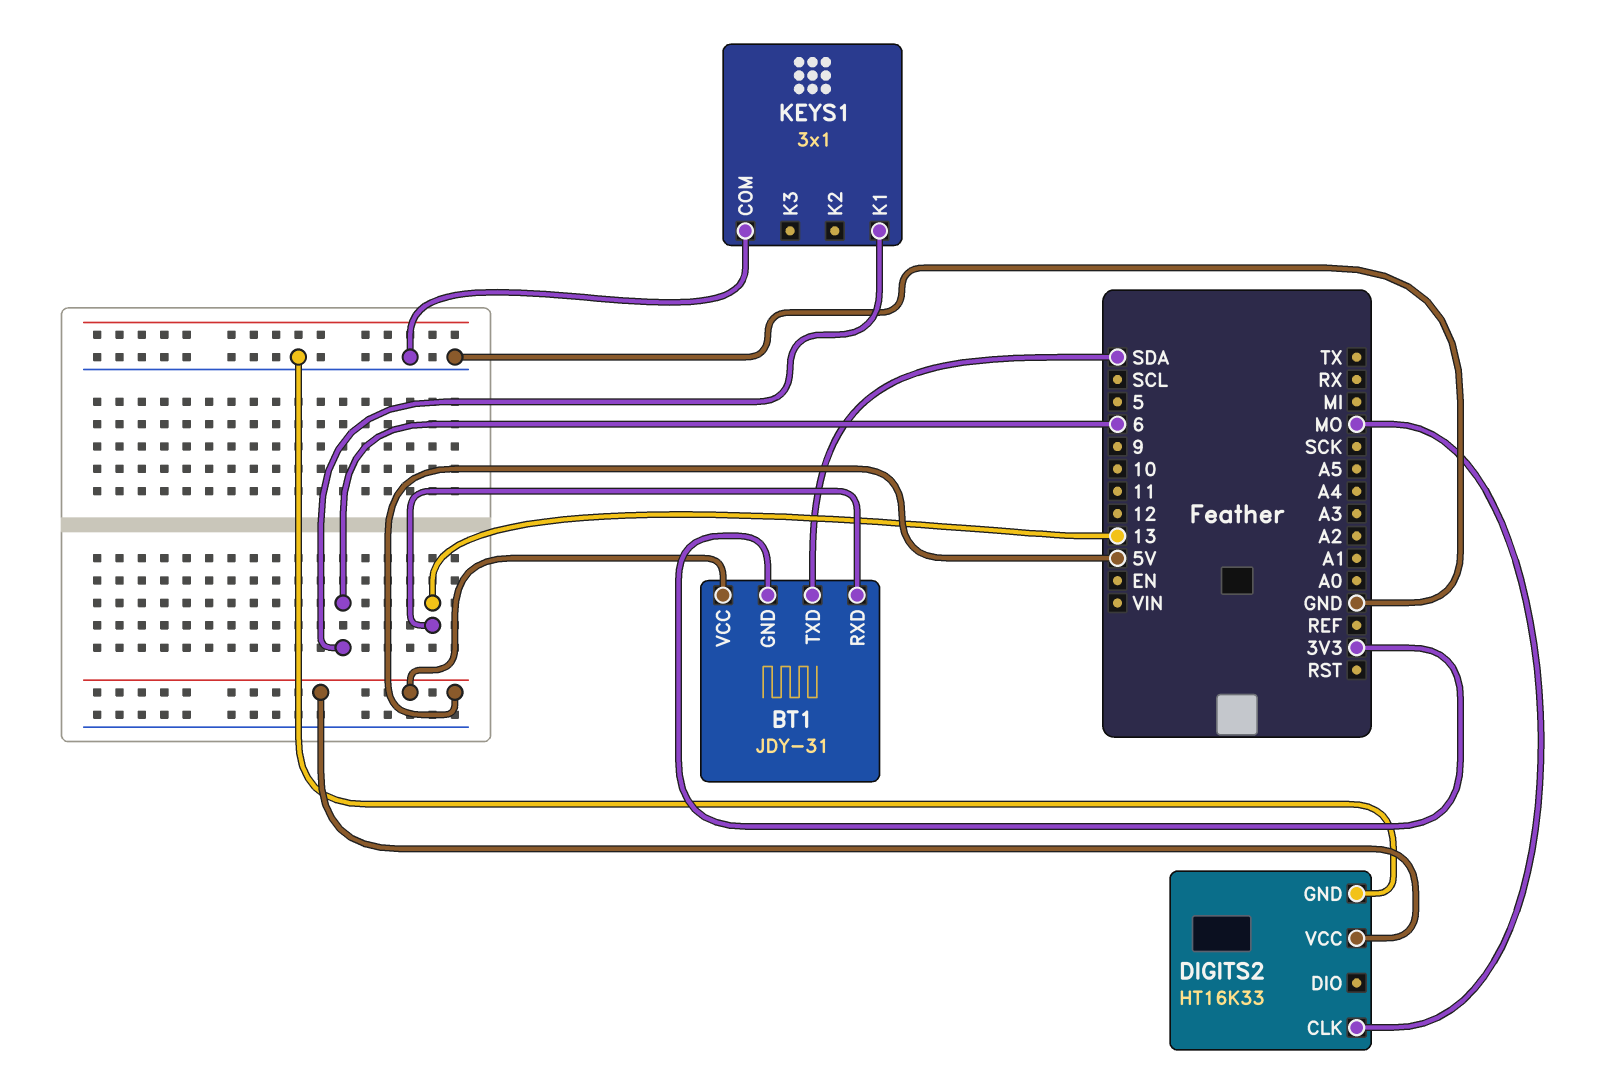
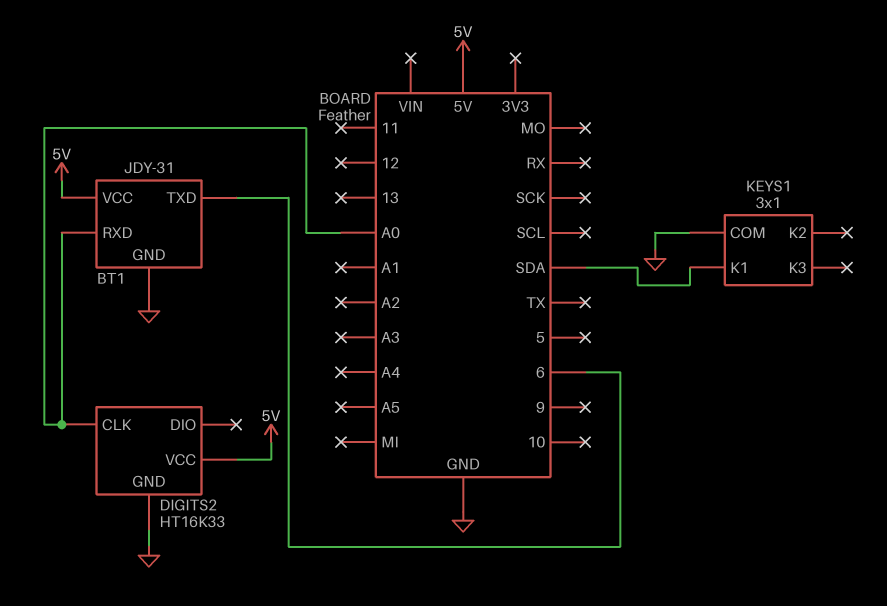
BT1 pin GND: 3V3 -> GND
BT1 pin RXD: 13 -> A0
BT1 pin TXD: SDA -> 6
DIGITS2 pin CLK: MO -> A0
KEYS1 pin K1: 6 -> SDA

